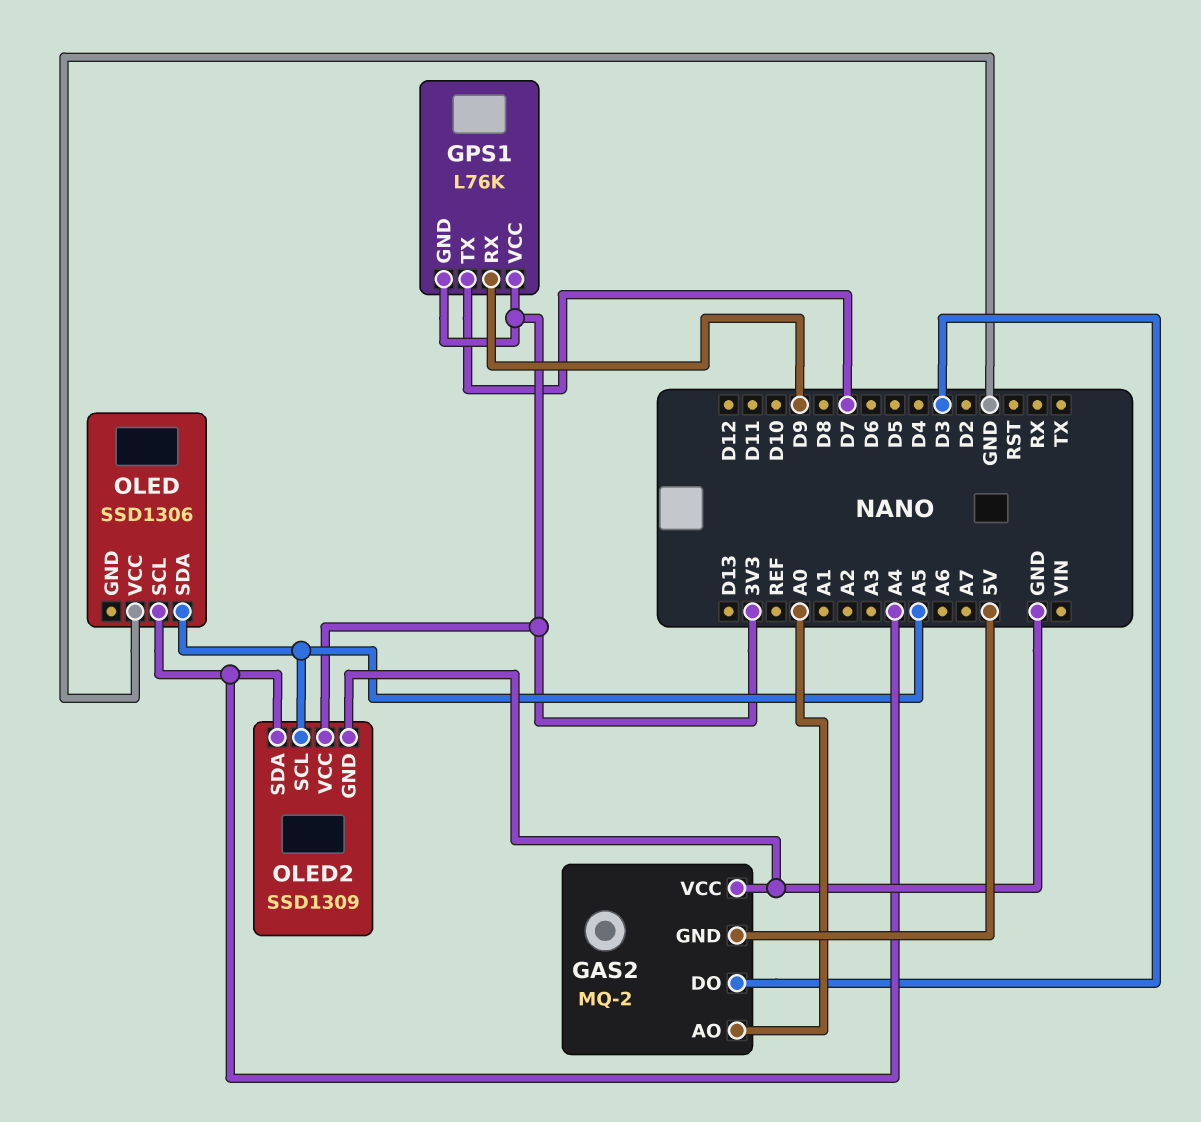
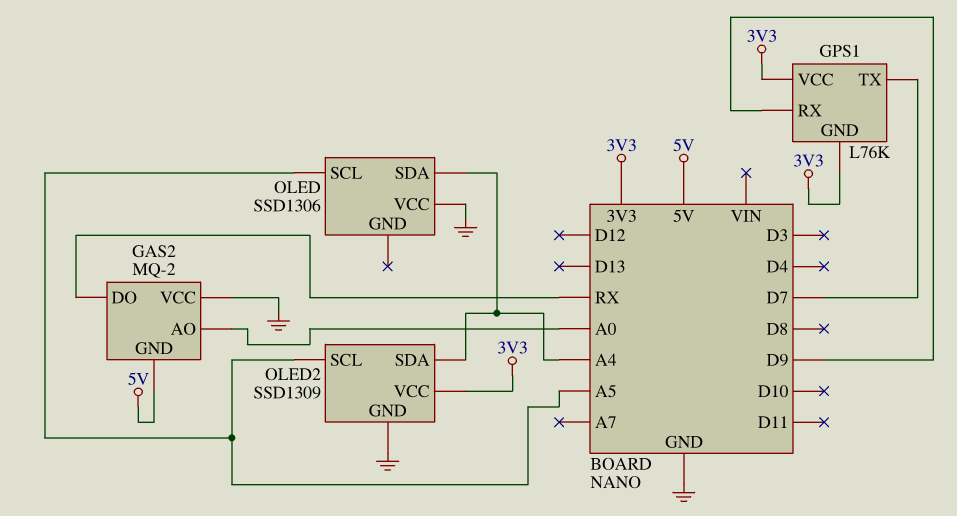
GAS2 pin DO: D3 -> RX
OLED pin SCL: A4 -> A5
OLED pin SDA: A5 -> A4

